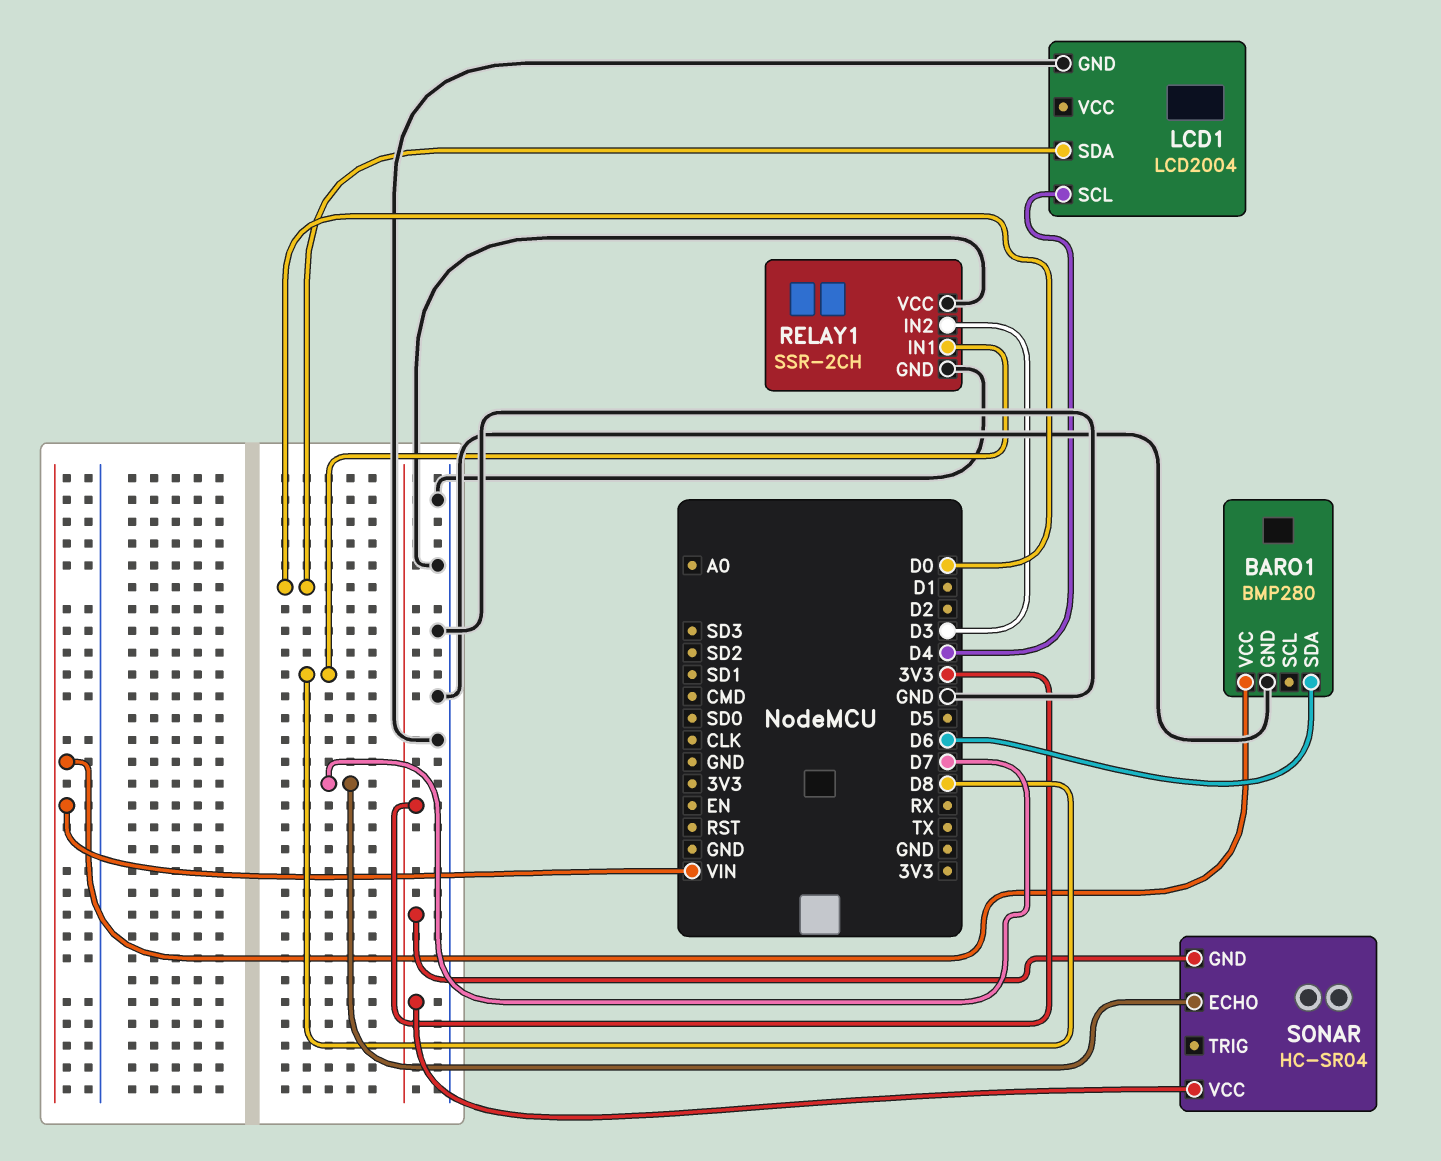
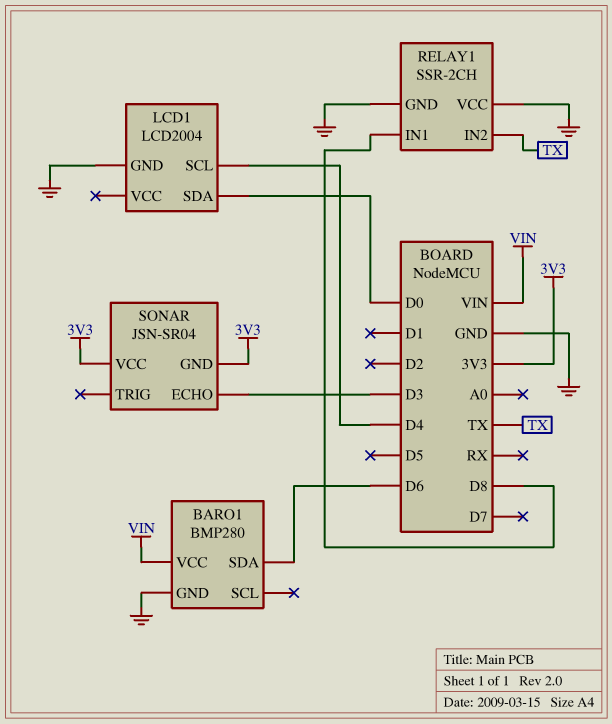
RELAY1 pin IN2: D3 -> TX
SONAR: HC-SR04 -> JSN-SR04
SONAR pin ECHO: D7 -> D3

